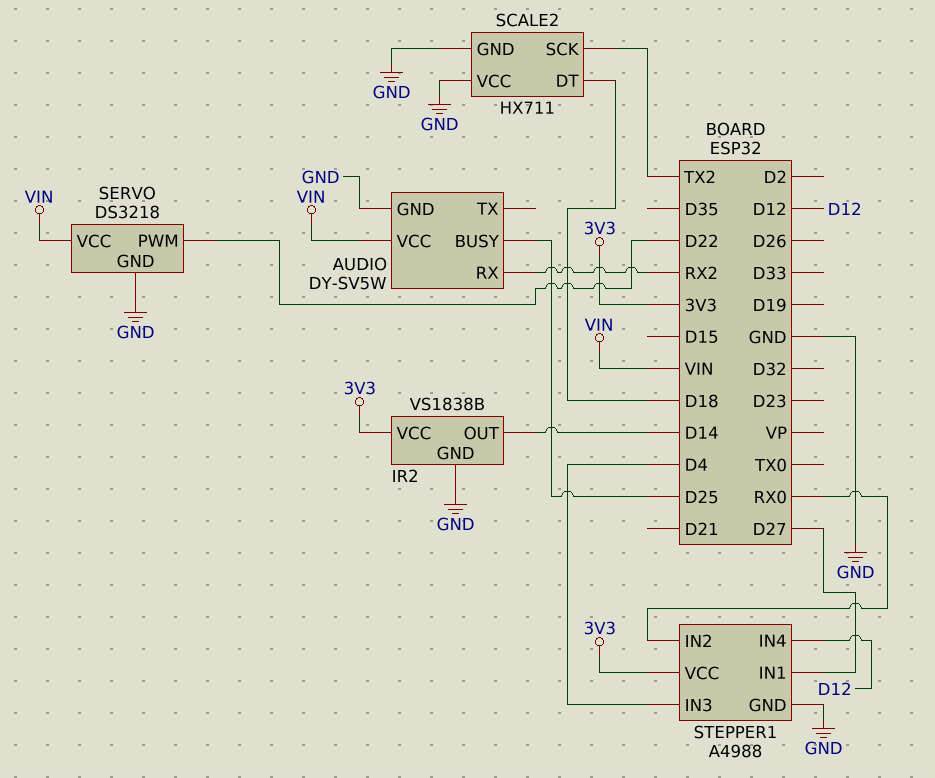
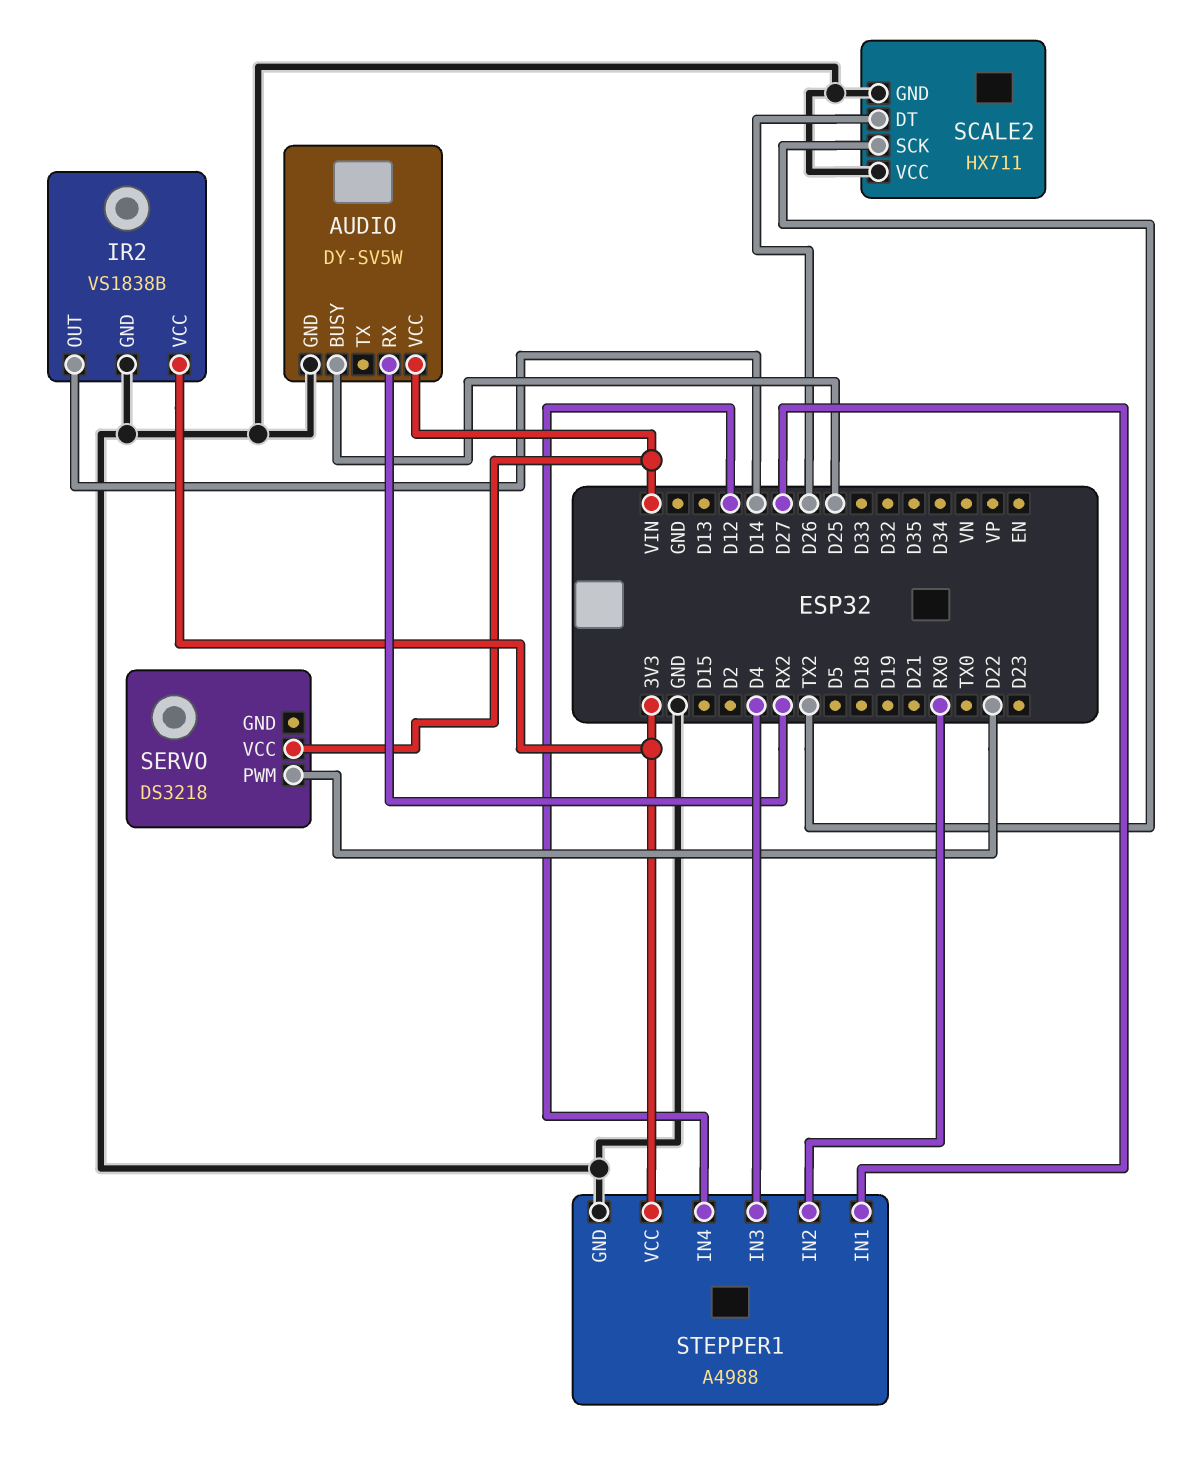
SCALE2 pin DT: D18 -> D26
SERVO pin GND: GND -> none

